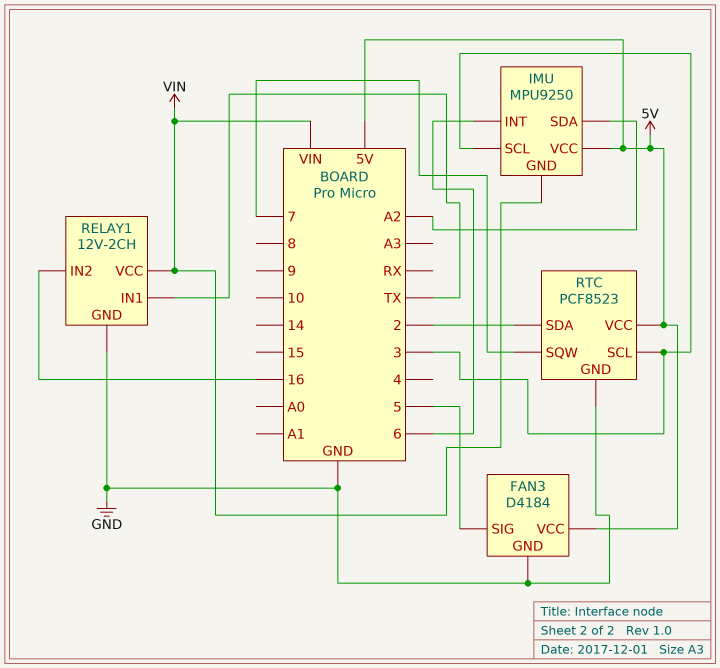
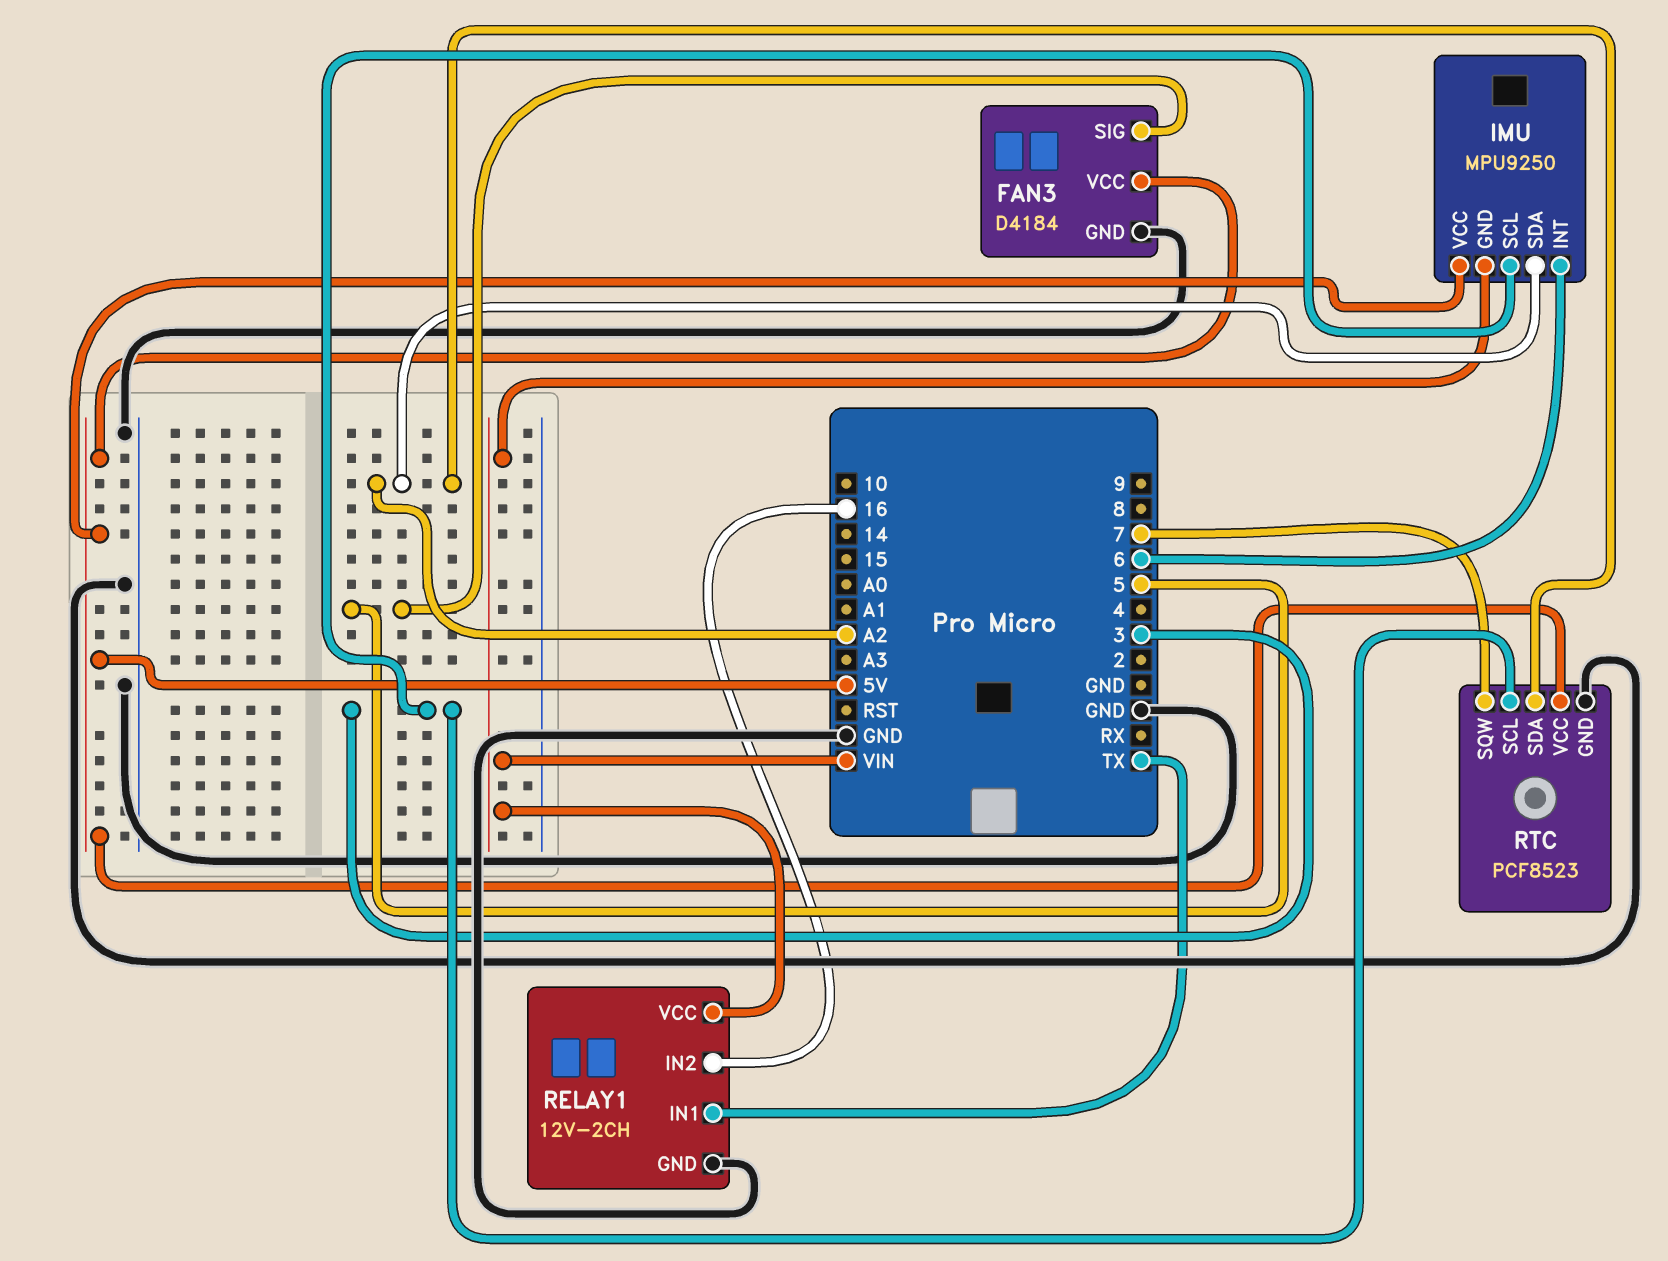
RTC pin SDA: 2 -> A2

